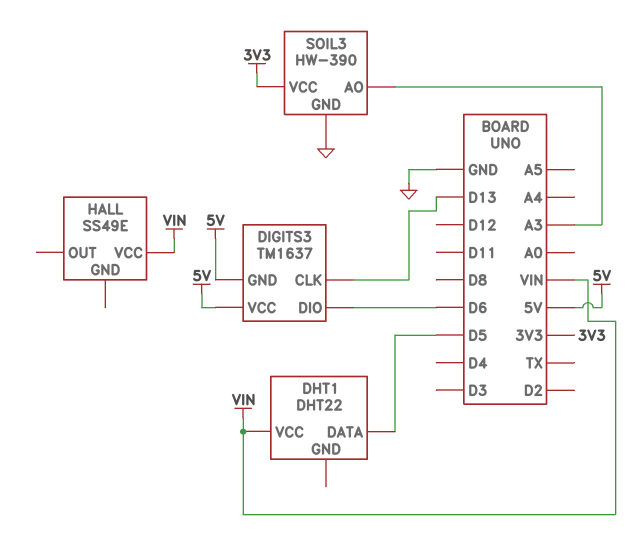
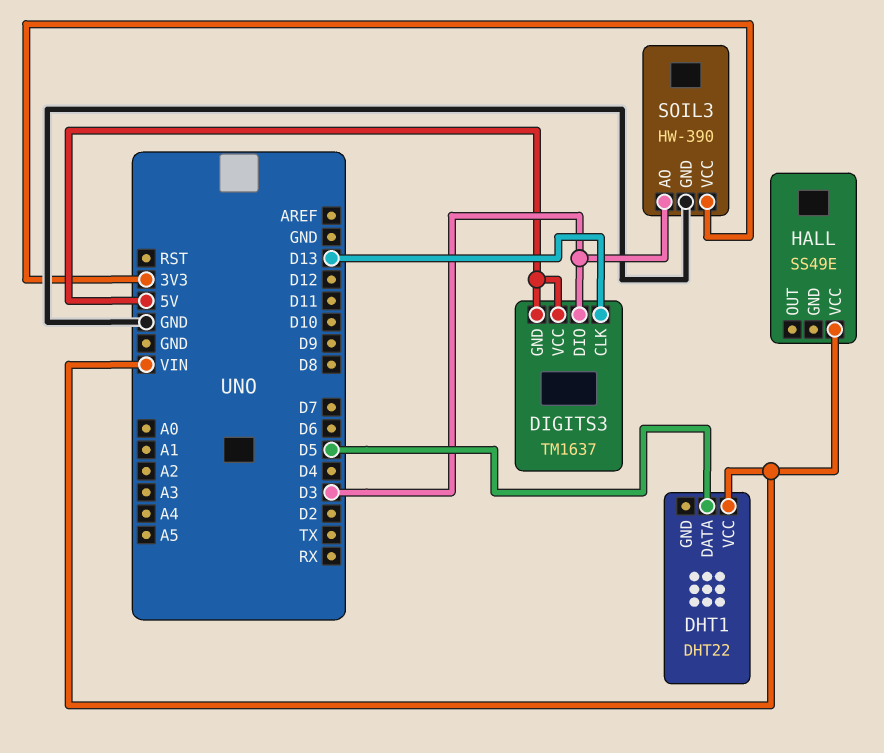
DIGITS3 pin DIO: D6 -> D3
SOIL3 pin AO: A3 -> D3

